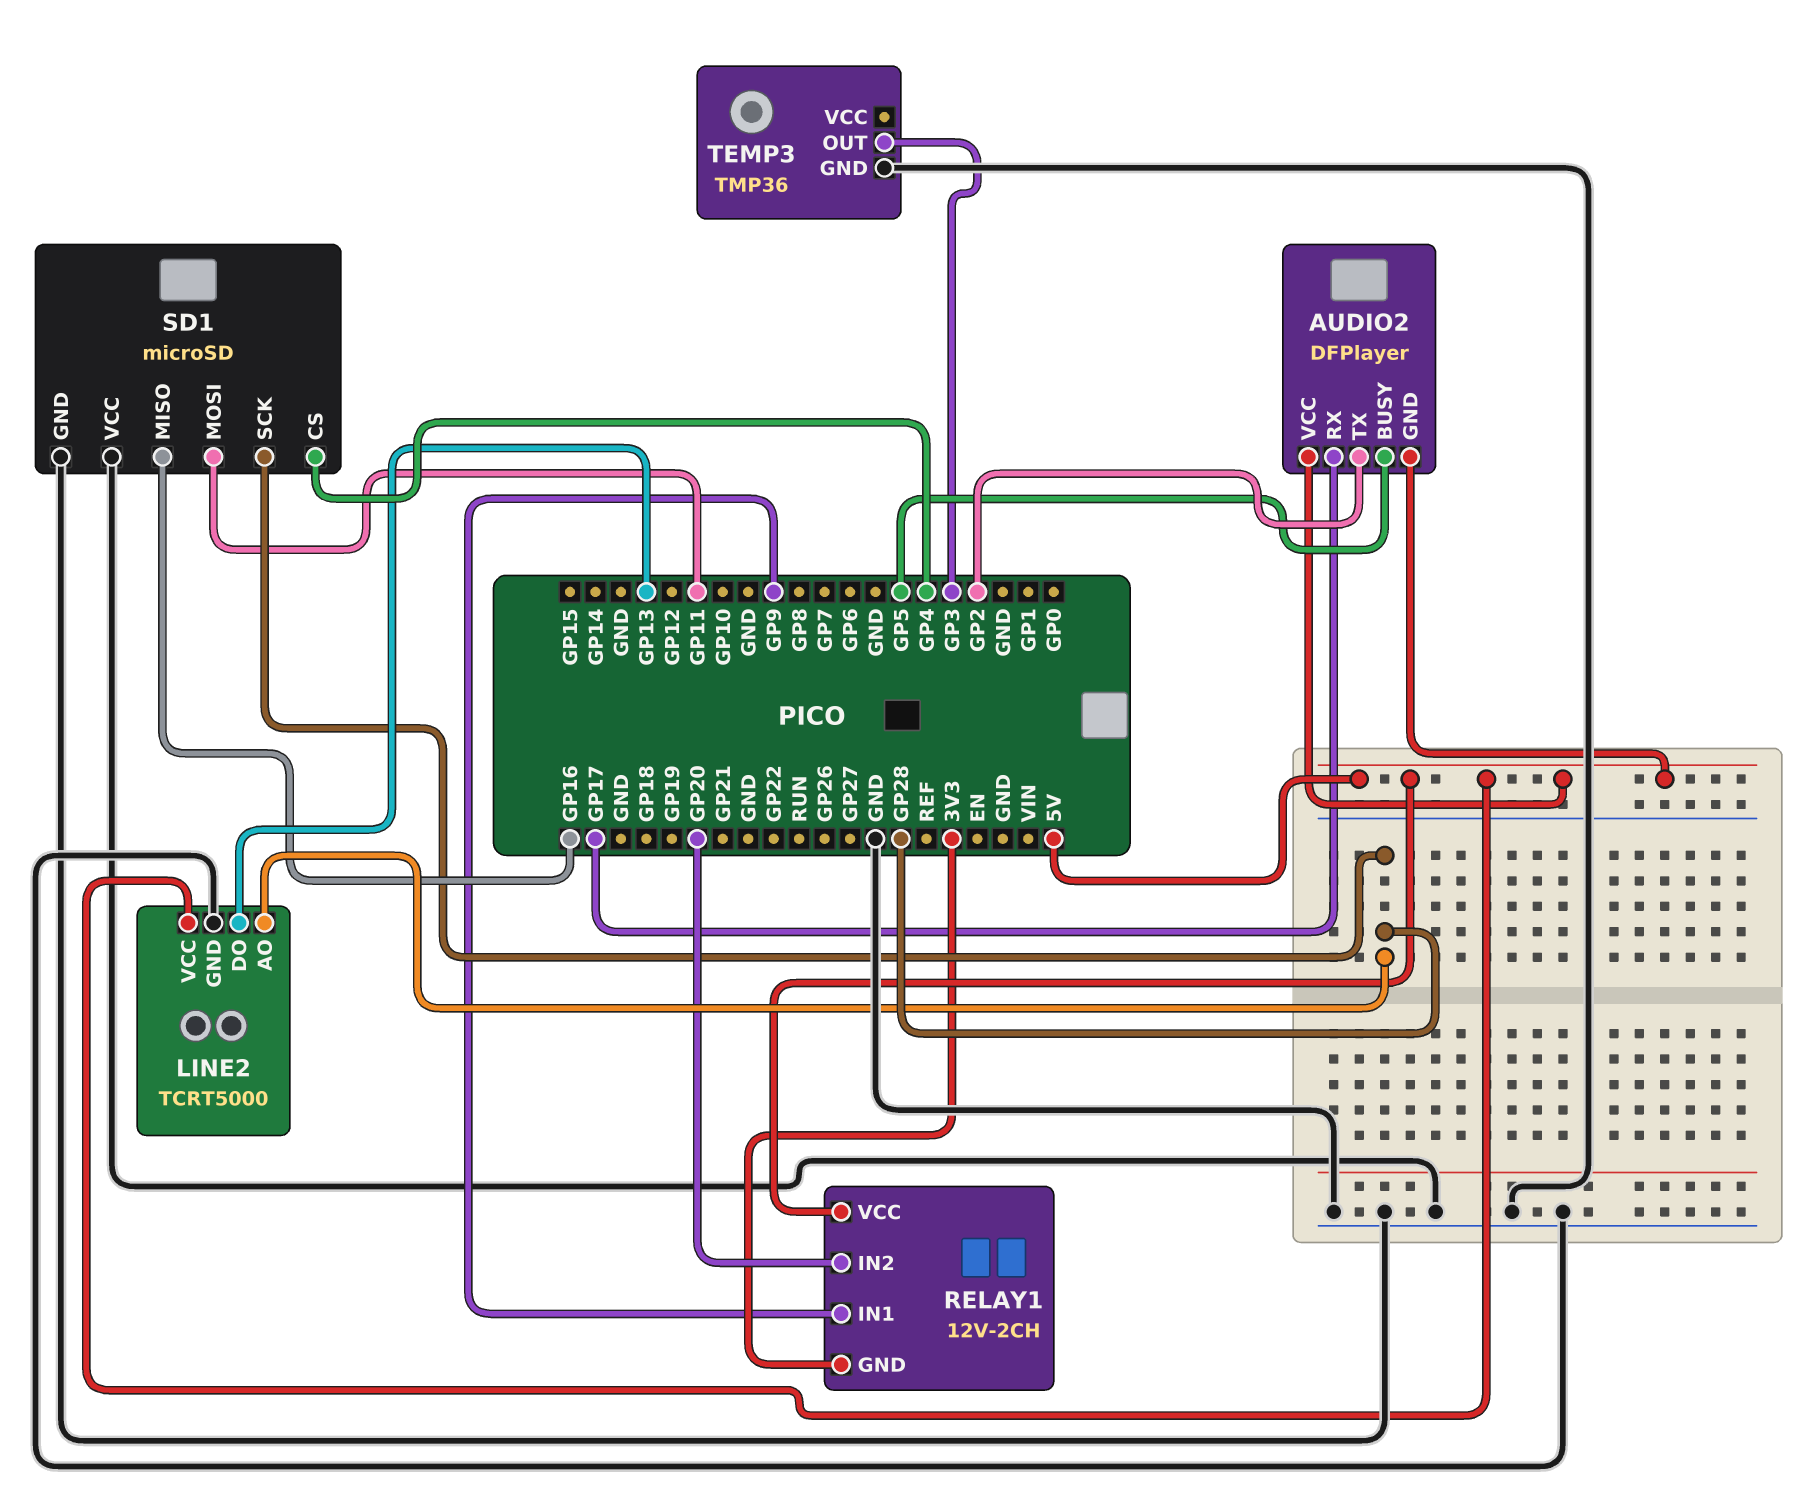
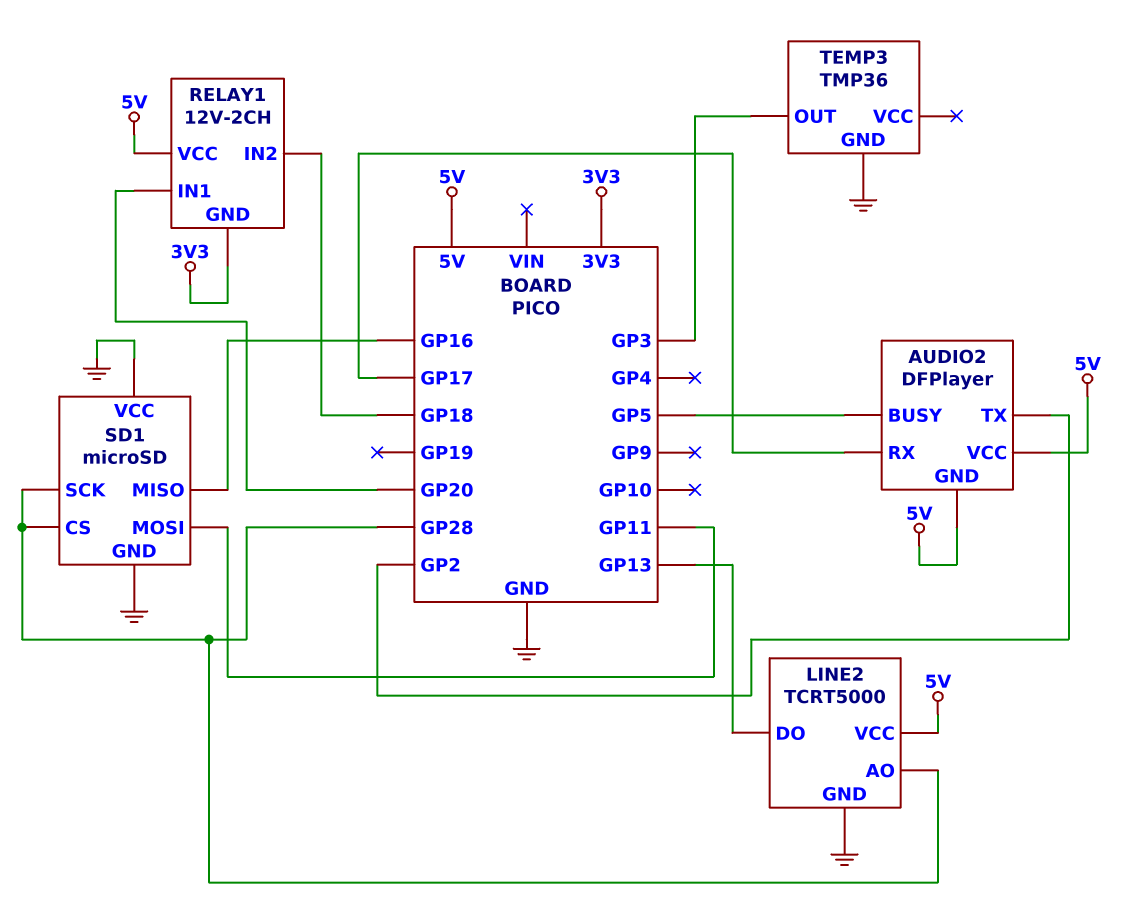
RELAY1 pin IN1: GP9 -> GP20
RELAY1 pin IN2: GP20 -> GP18
SD1 pin CS: GP4 -> GP28

